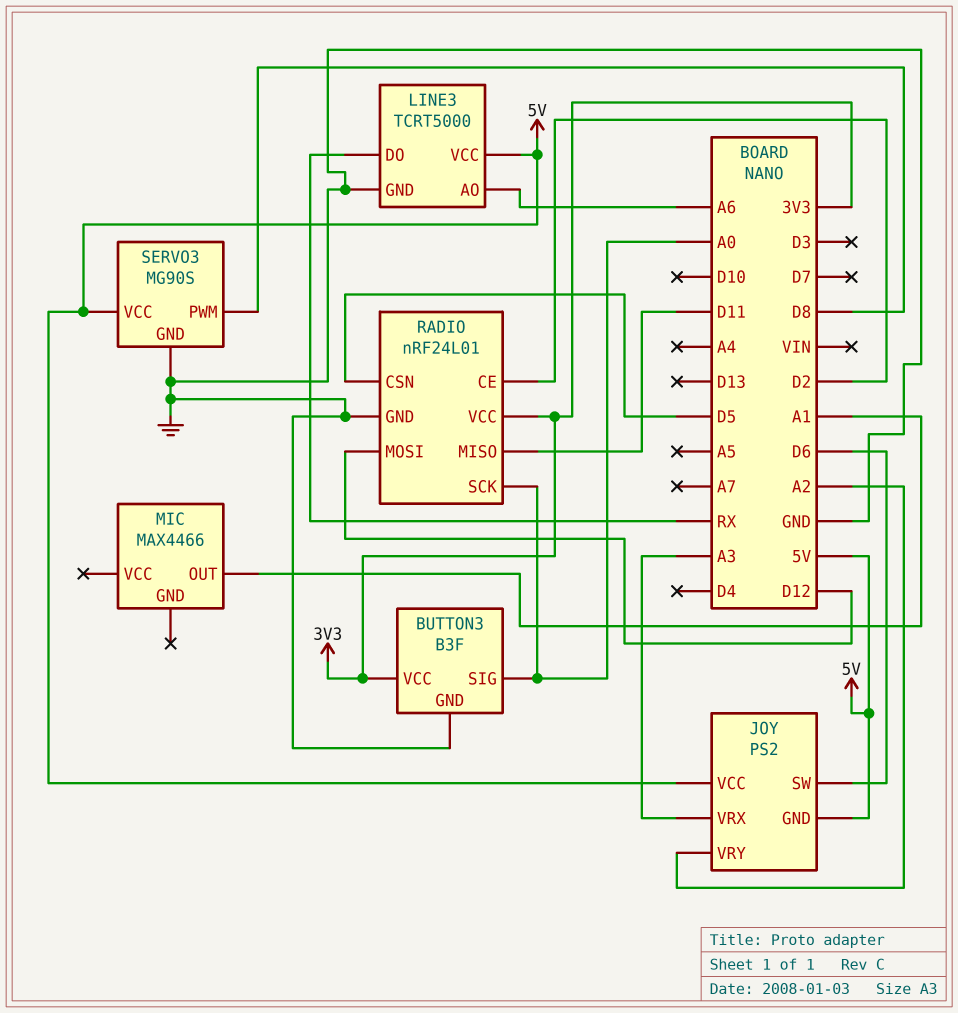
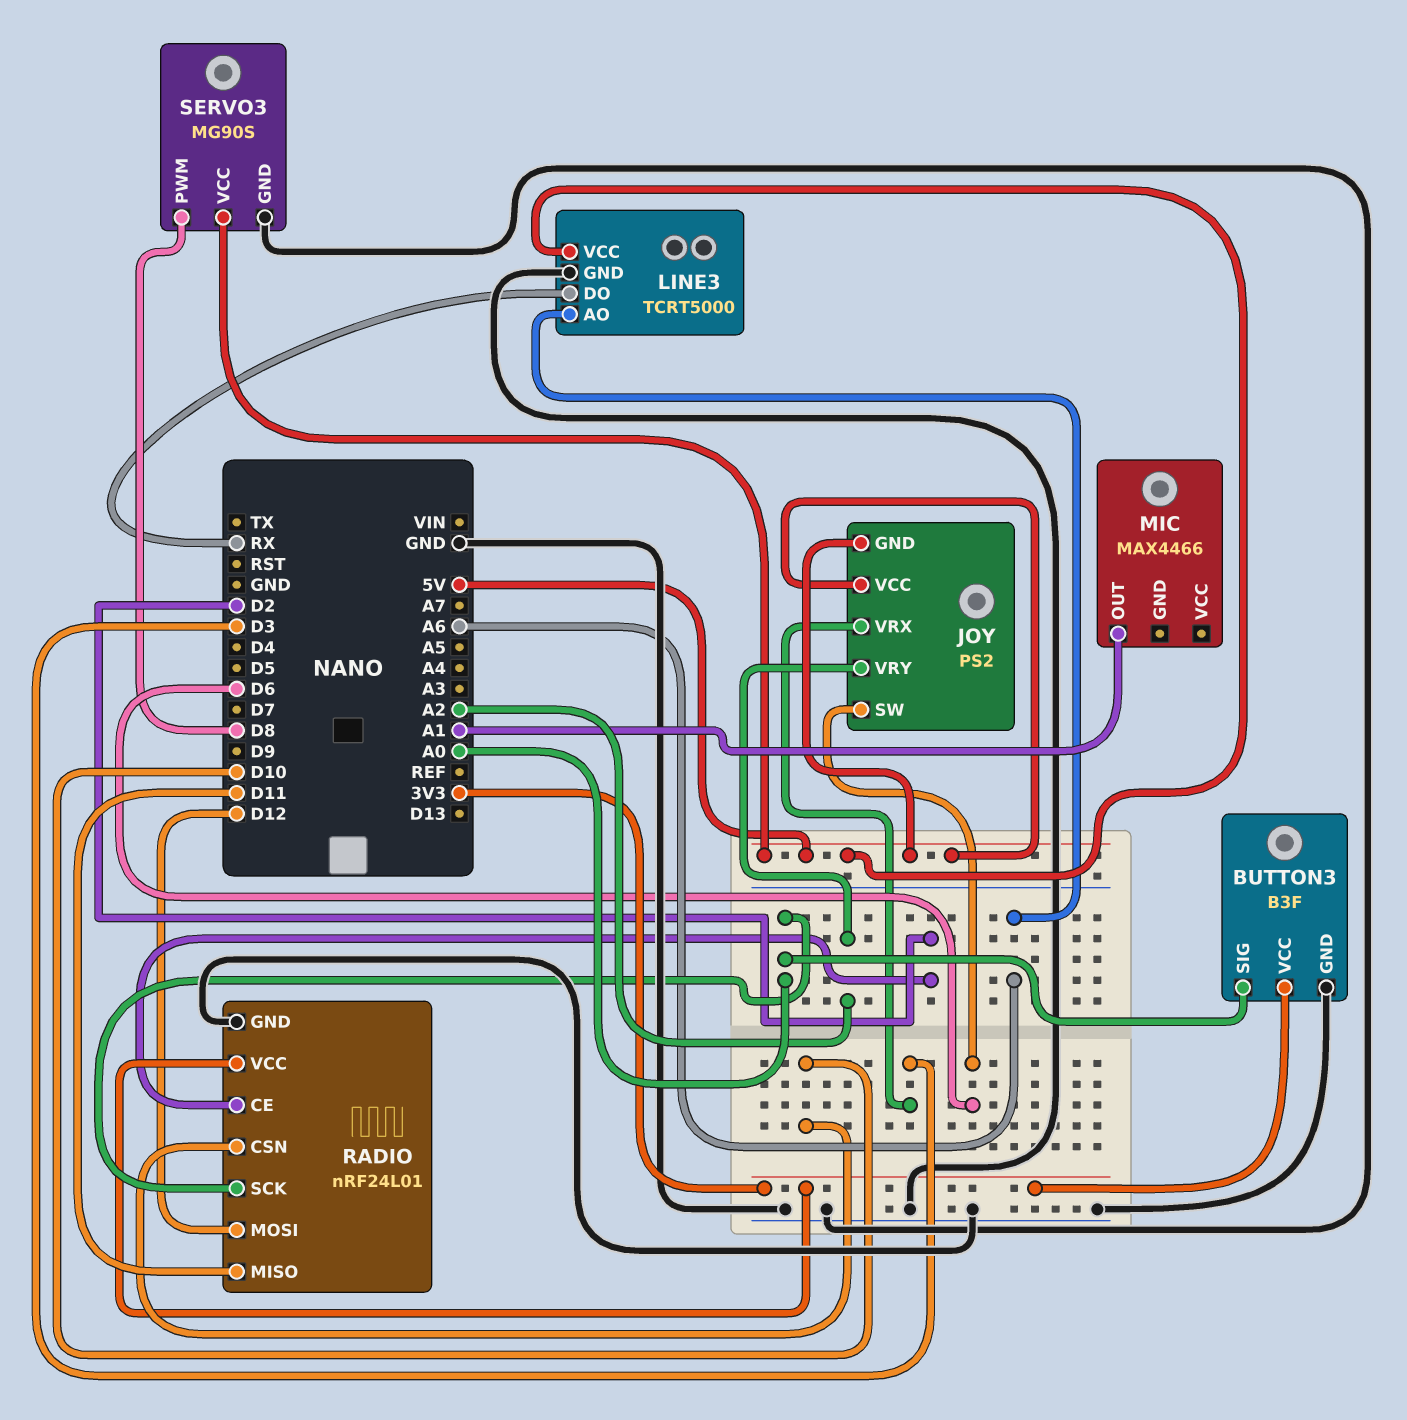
JOY pin VRX: A3 -> D3
RADIO pin CSN: D5 -> D10

